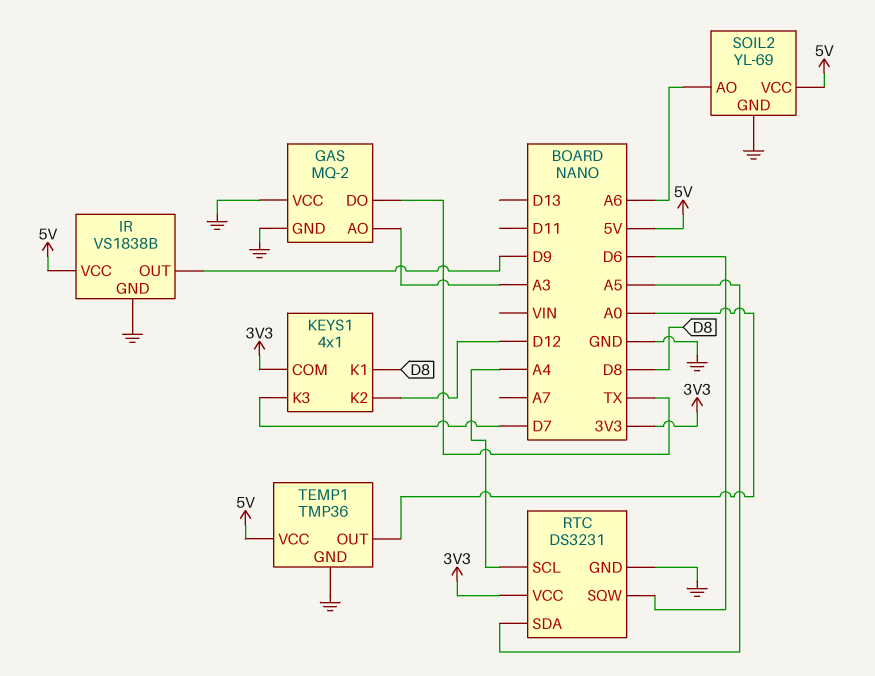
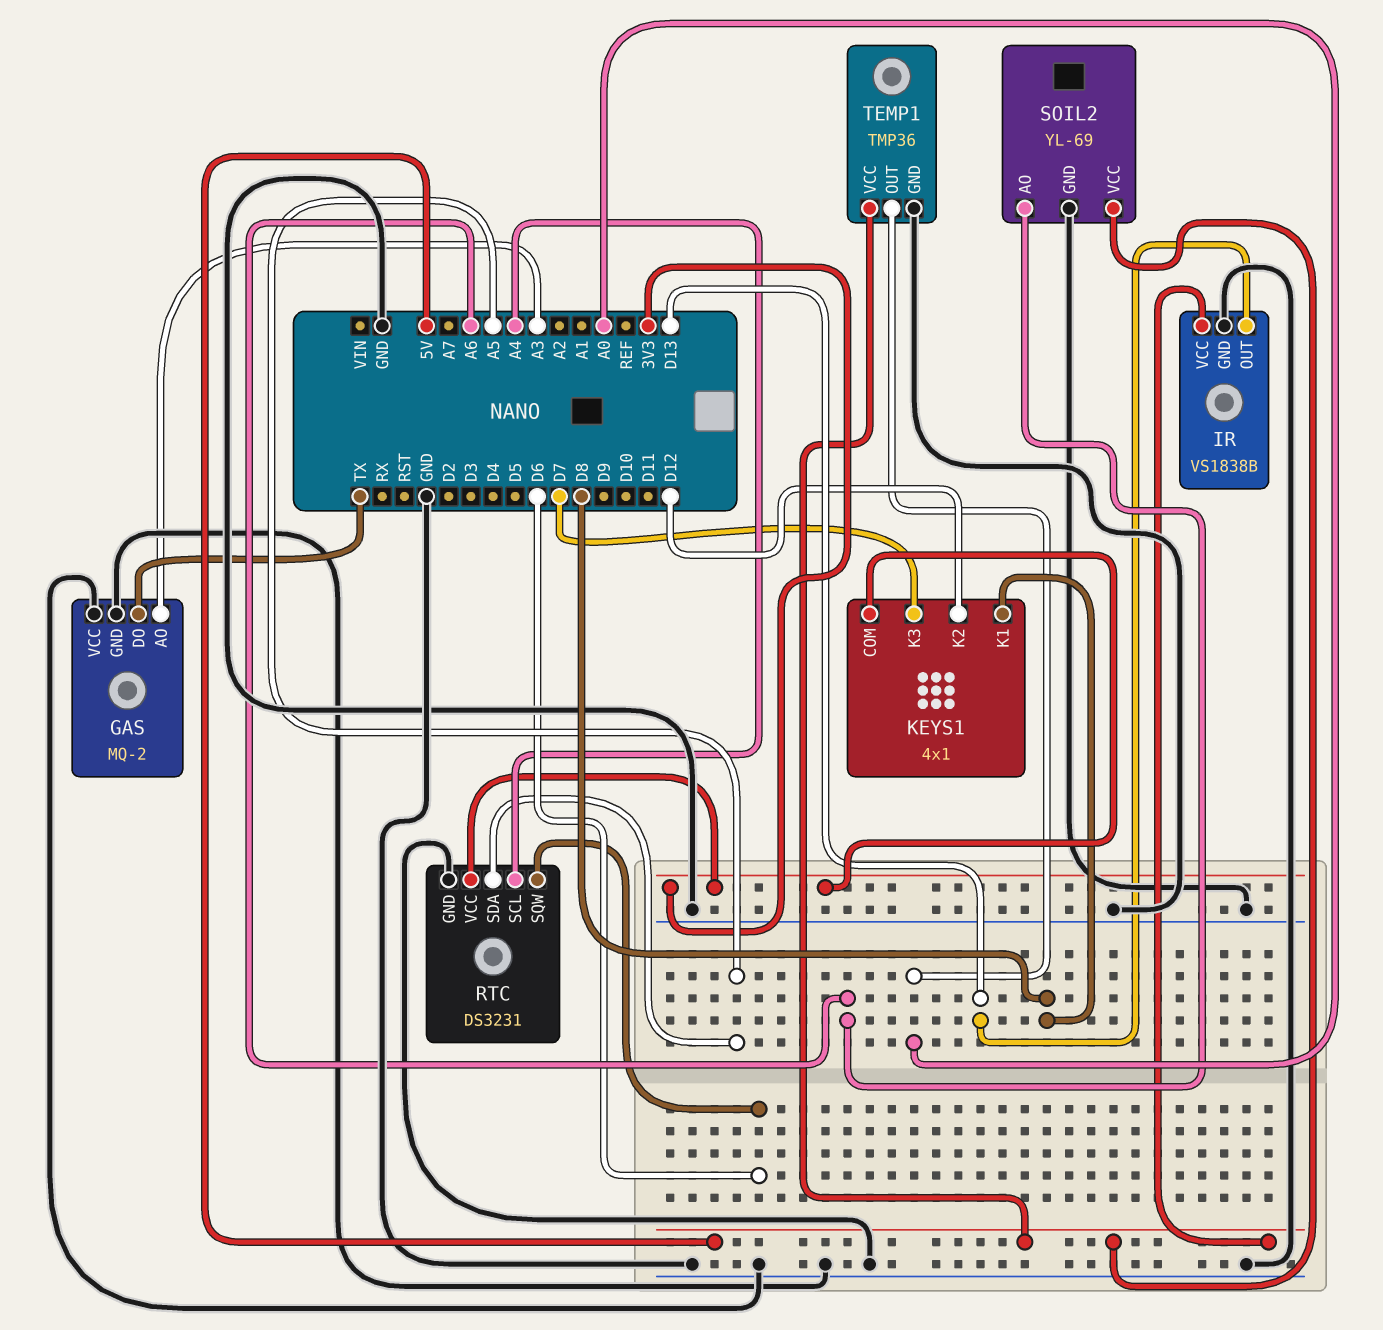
IR pin OUT: D9 -> D13

